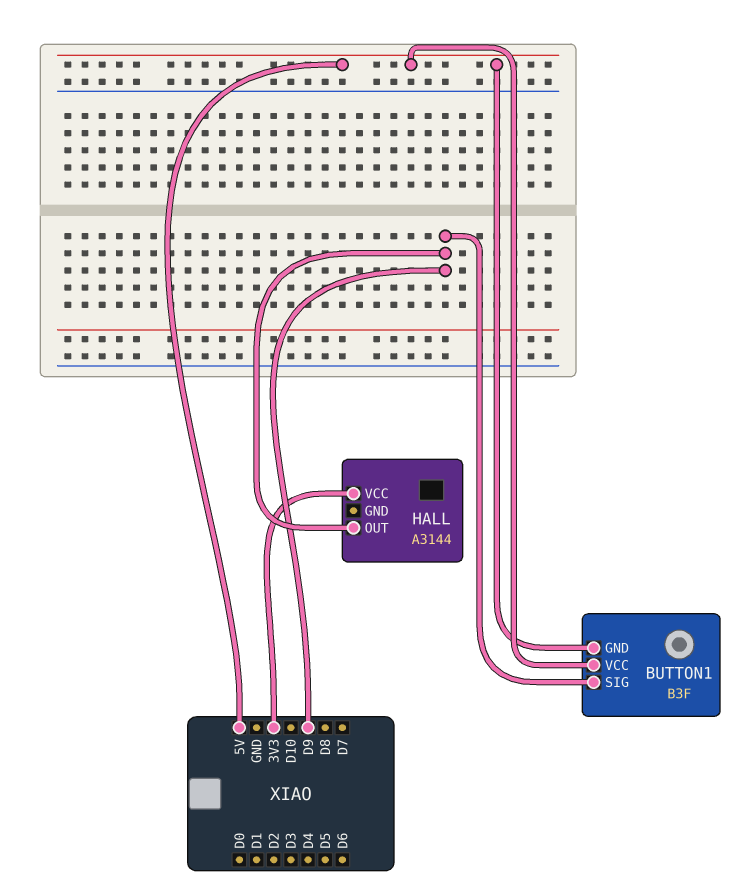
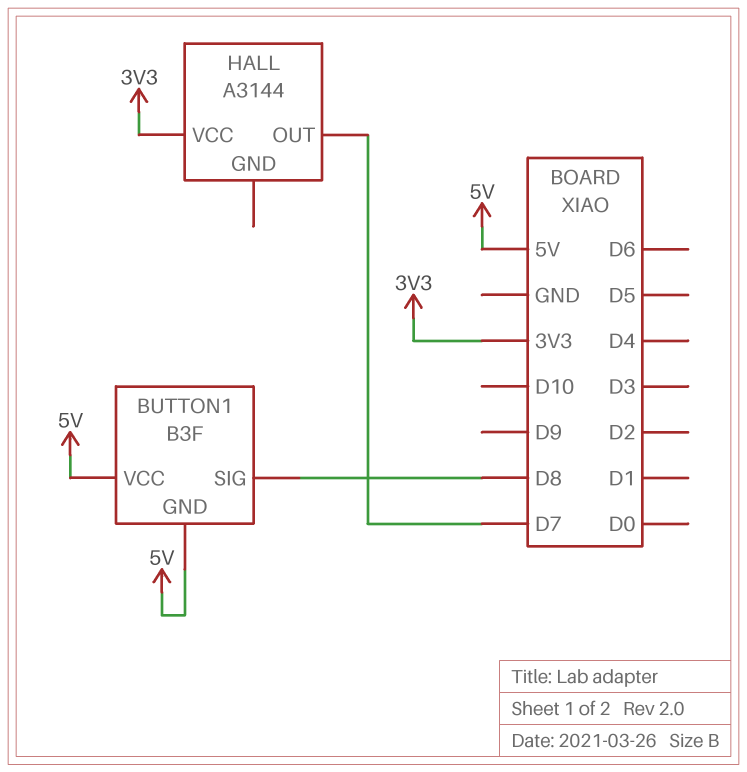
BUTTON1 pin SIG: D9 -> D8
HALL pin OUT: D9 -> D7

